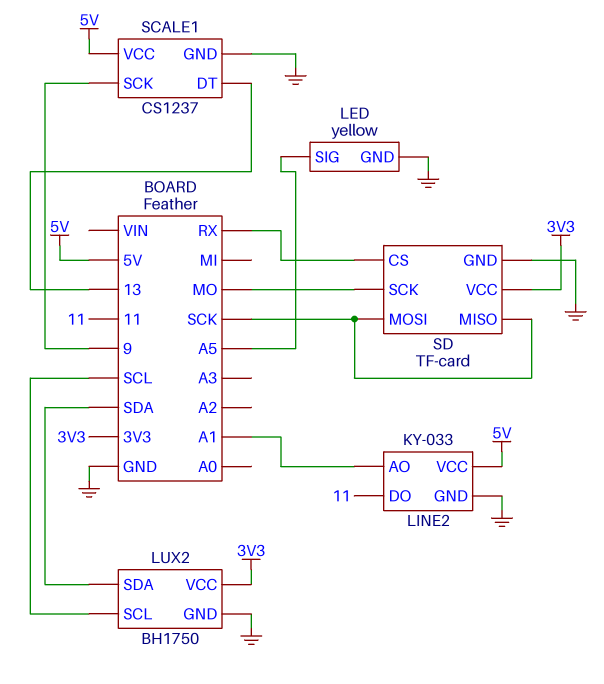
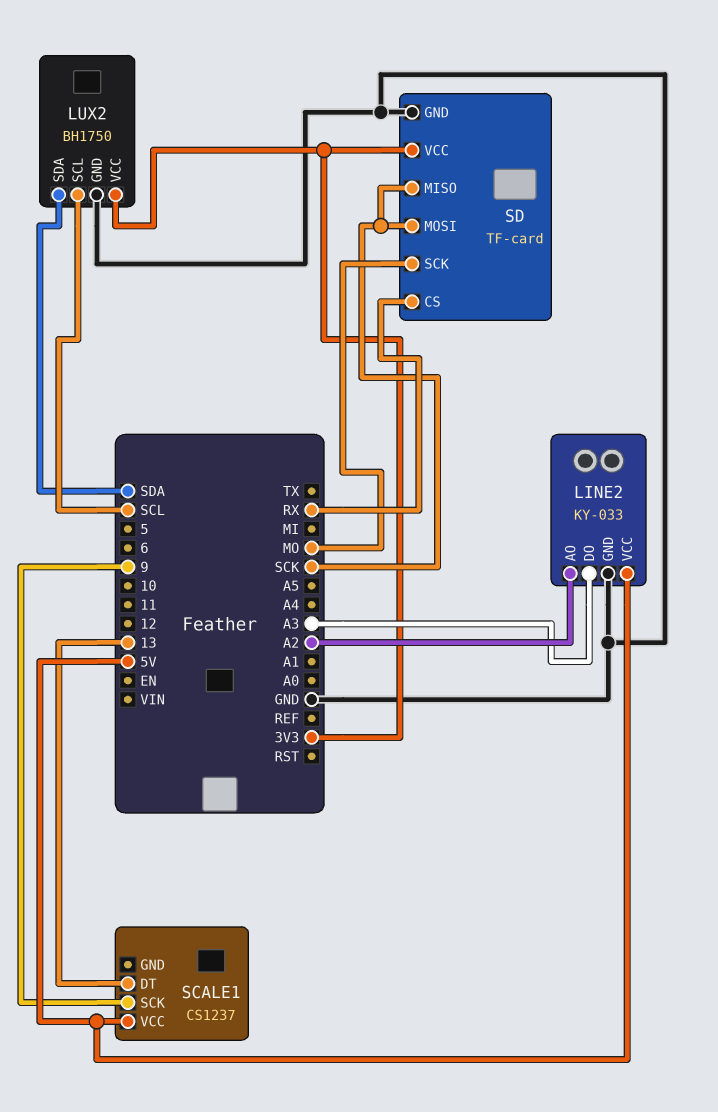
LED: yellow -> none
LED pin GND: GND -> none
LED pin SIG: A5 -> none
LINE2 pin AO: A1 -> A2
LINE2 pin DO: 11 -> A3
SCALE1 pin GND: GND -> none

